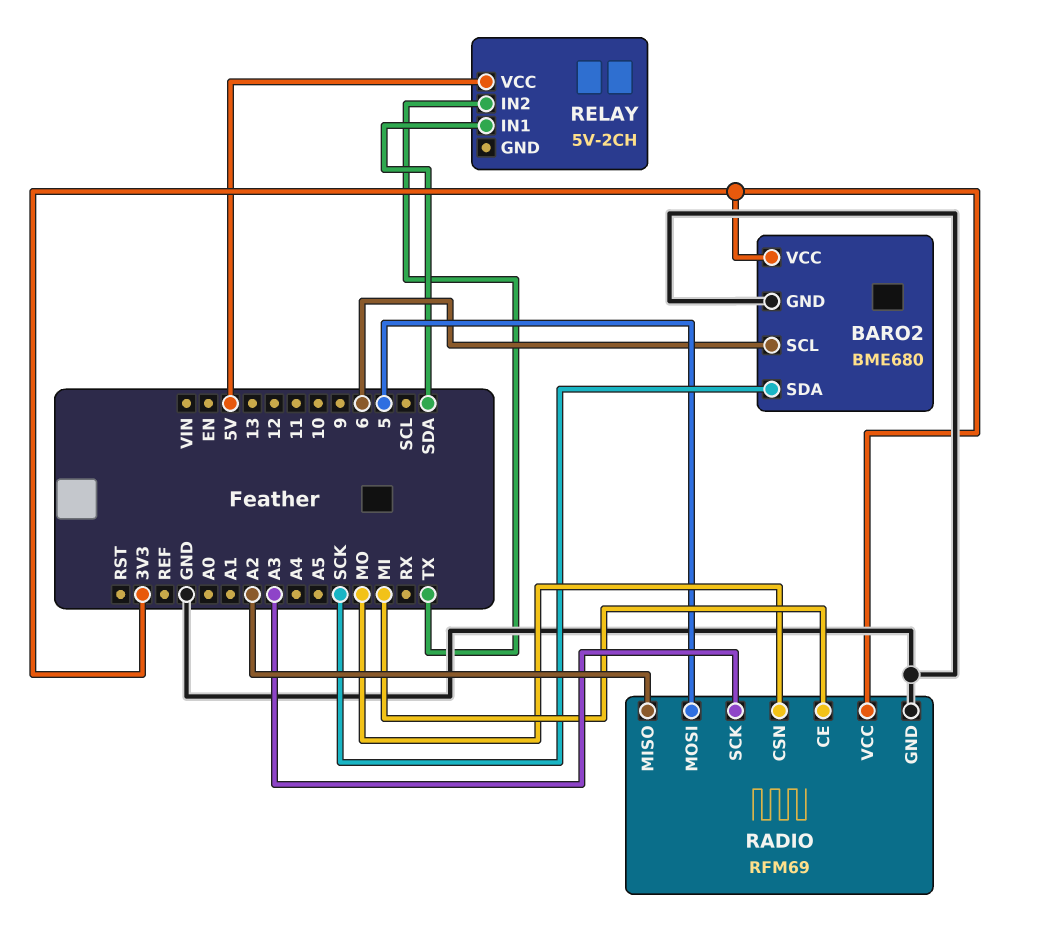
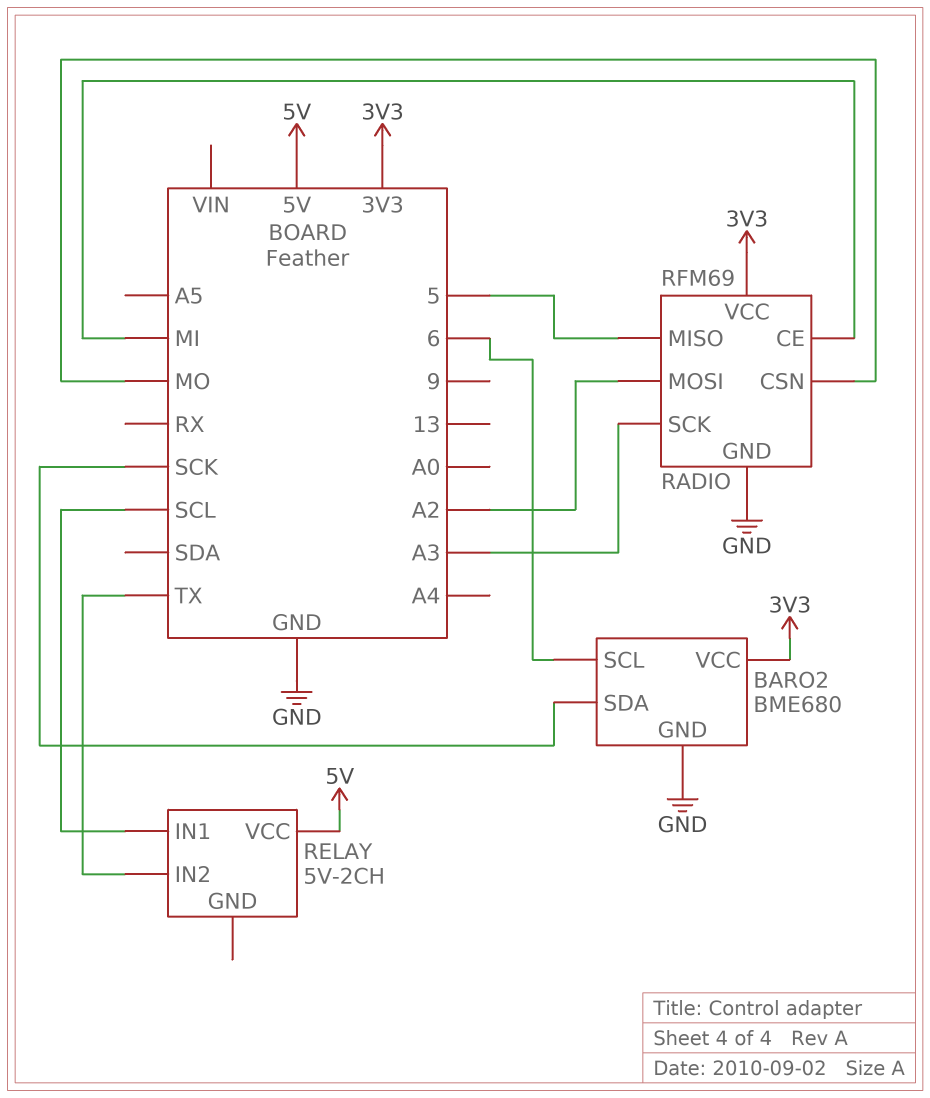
RADIO pin MISO: A2 -> 5
RADIO pin MOSI: 5 -> A2
RELAY pin IN1: SDA -> SCL

